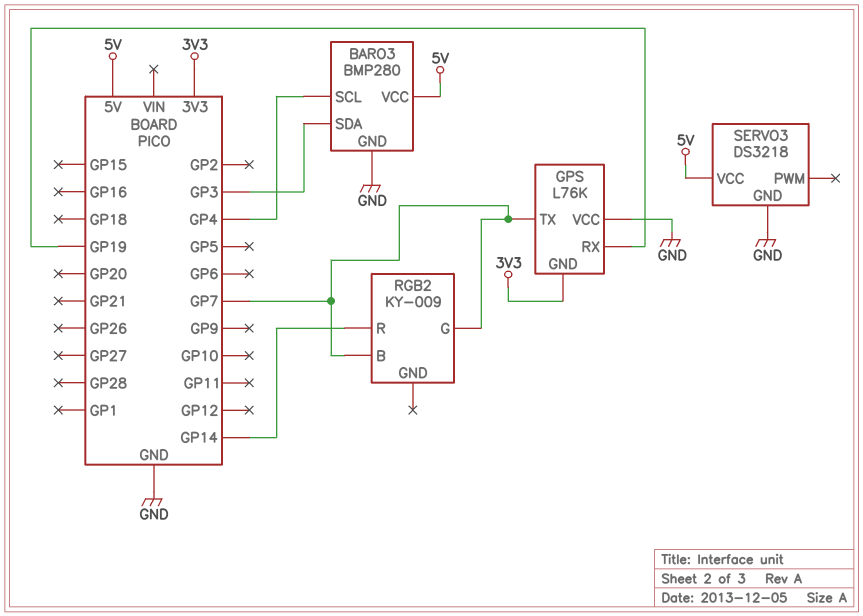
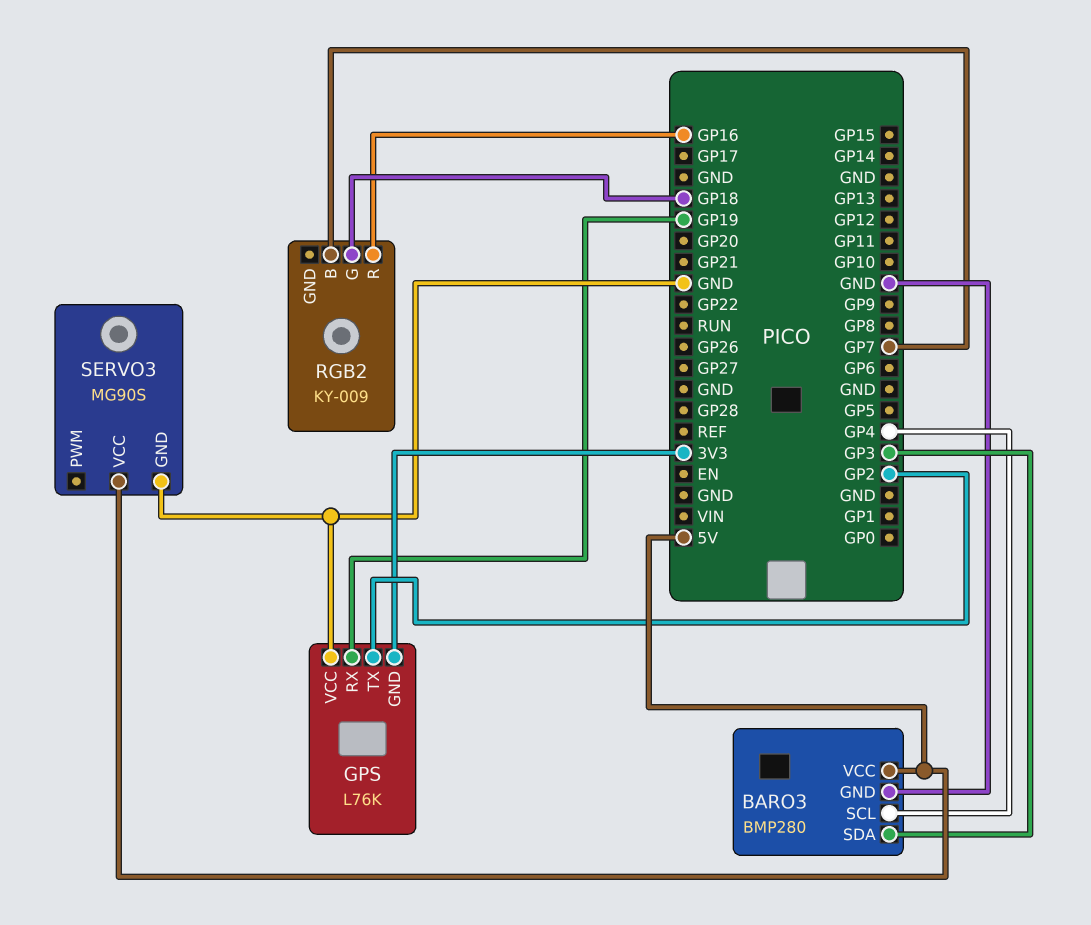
GPS pin TX: GP7 -> GP2
RGB2 pin G: GP7 -> GP18
RGB2 pin R: GP14 -> GP16
SERVO3: DS3218 -> MG90S

